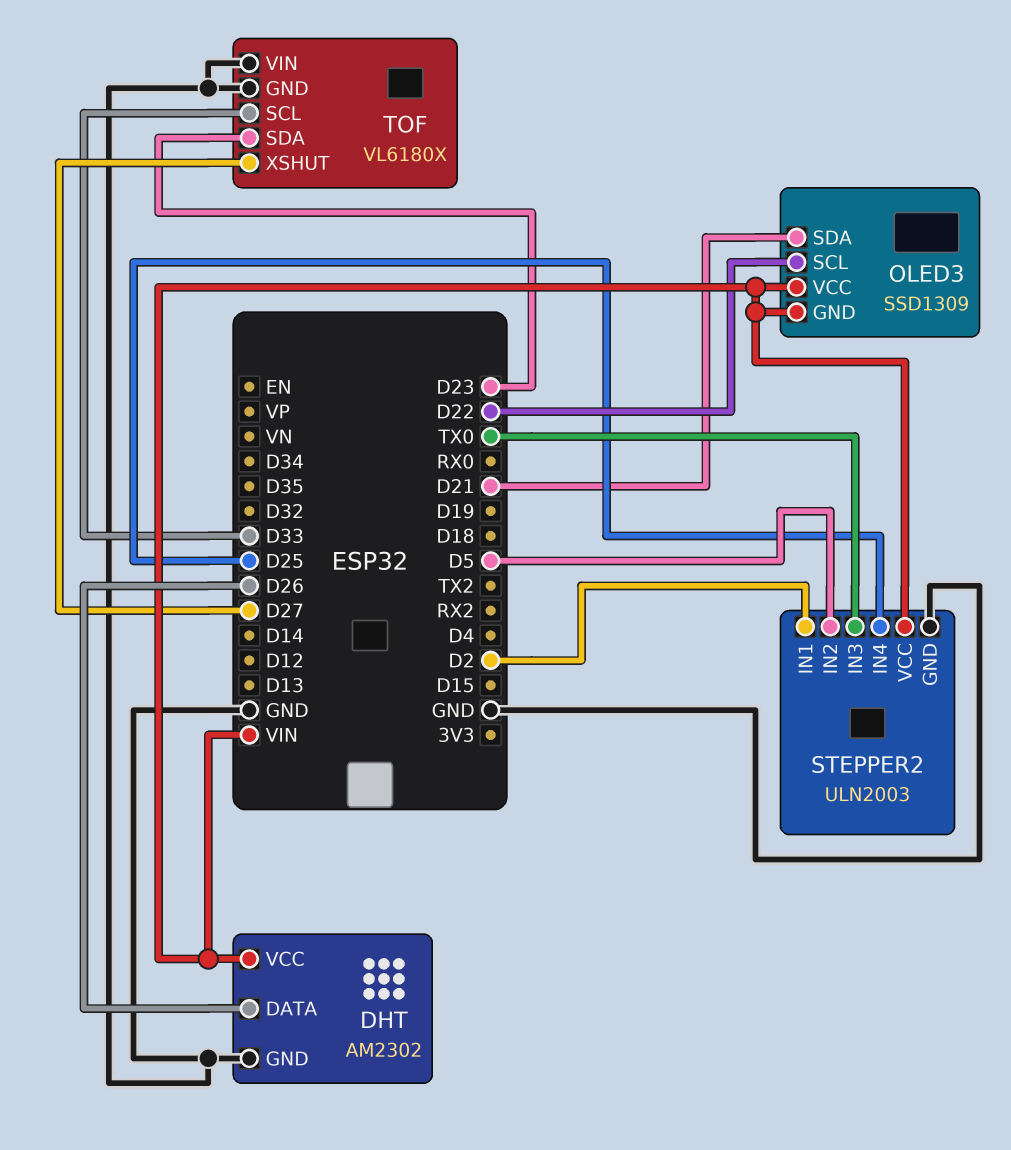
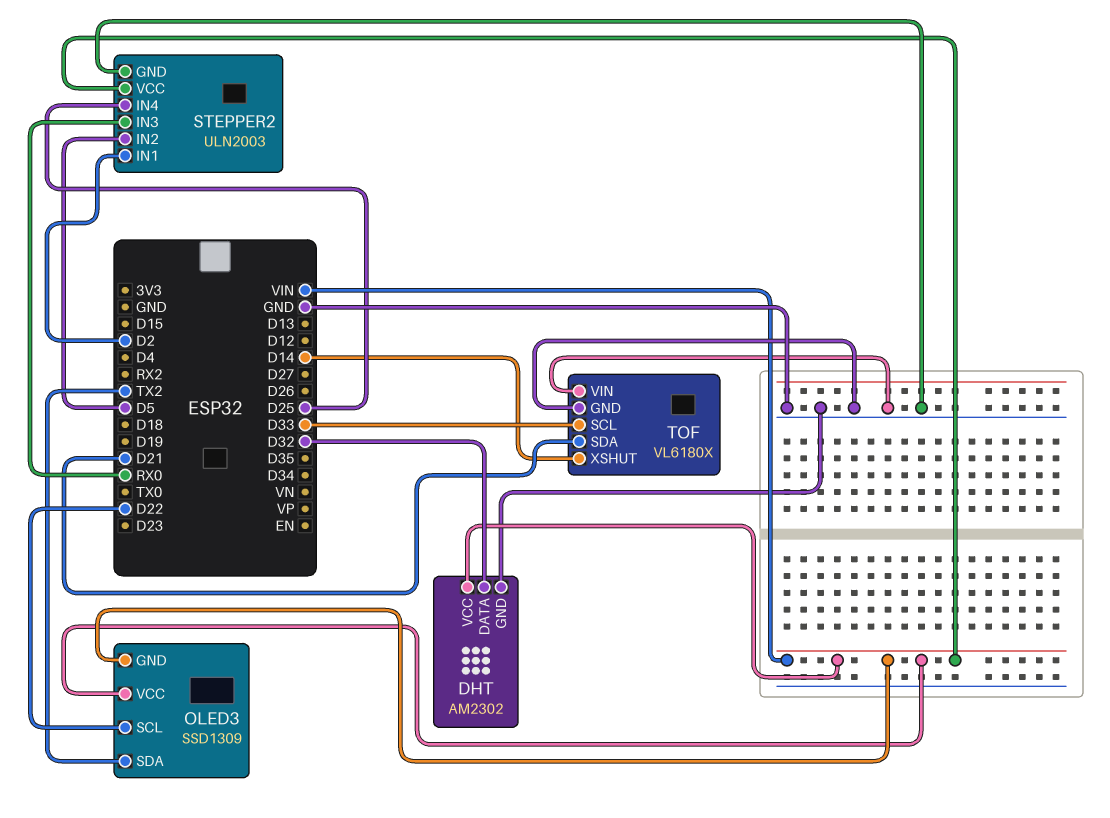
DHT pin DATA: D26 -> D32
OLED3 pin SDA: D21 -> TX2
STEPPER2 pin IN3: TX0 -> RX0
TOF pin SDA: D23 -> D21
TOF pin XSHUT: D27 -> D14

